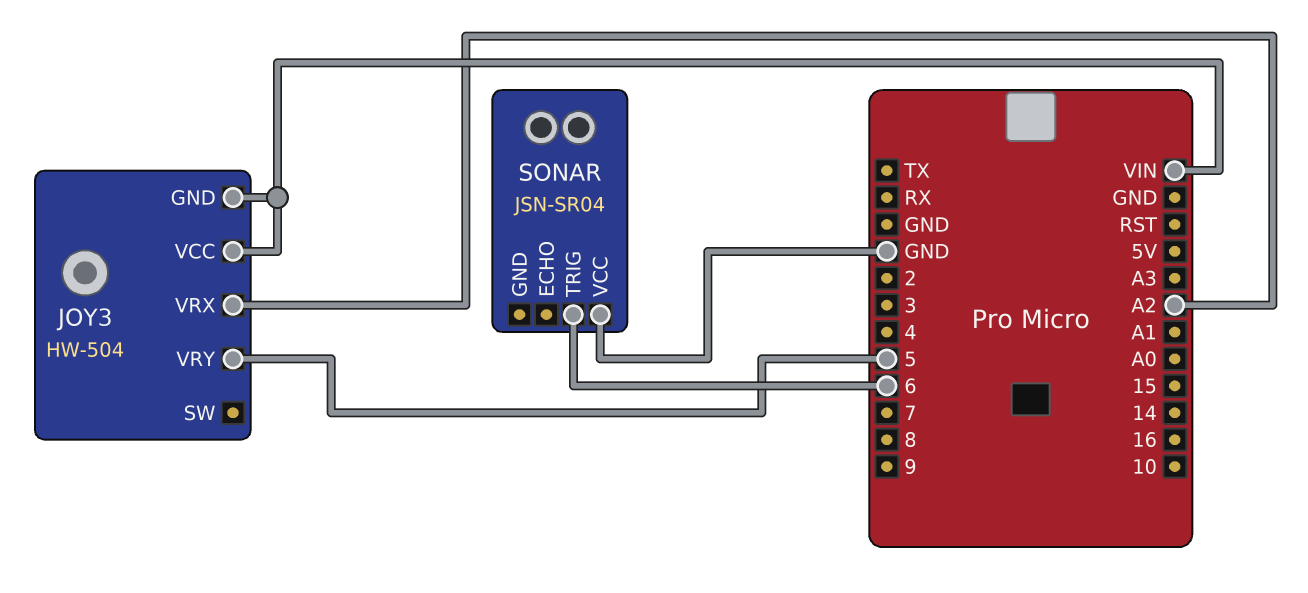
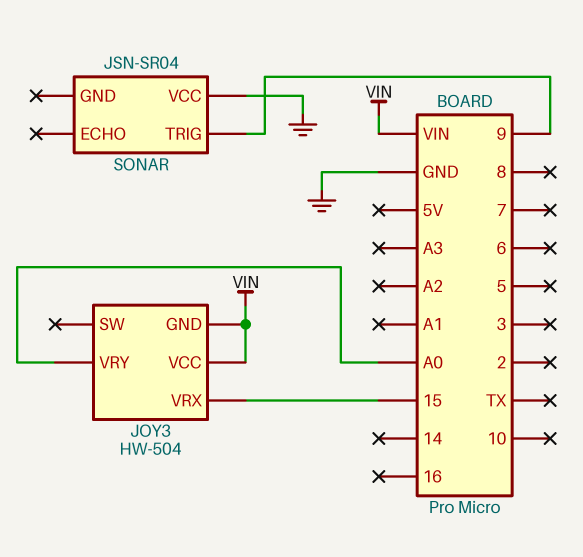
JOY3 pin VRX: A2 -> 15
JOY3 pin VRY: 5 -> A0
SONAR pin TRIG: 6 -> 9

